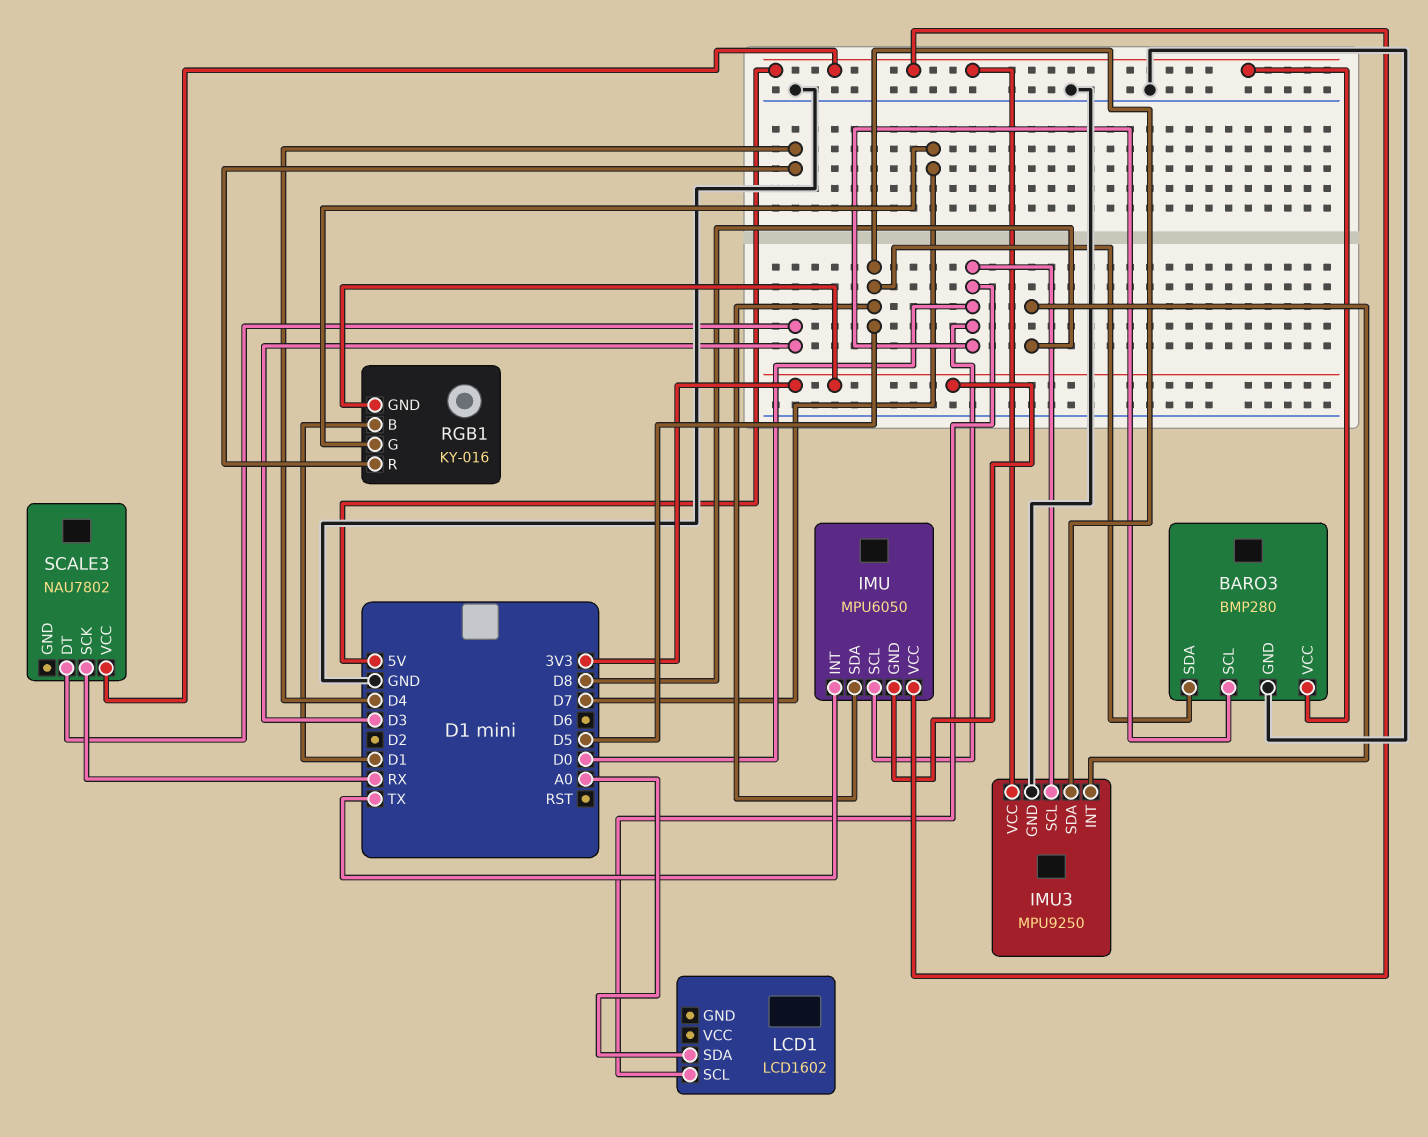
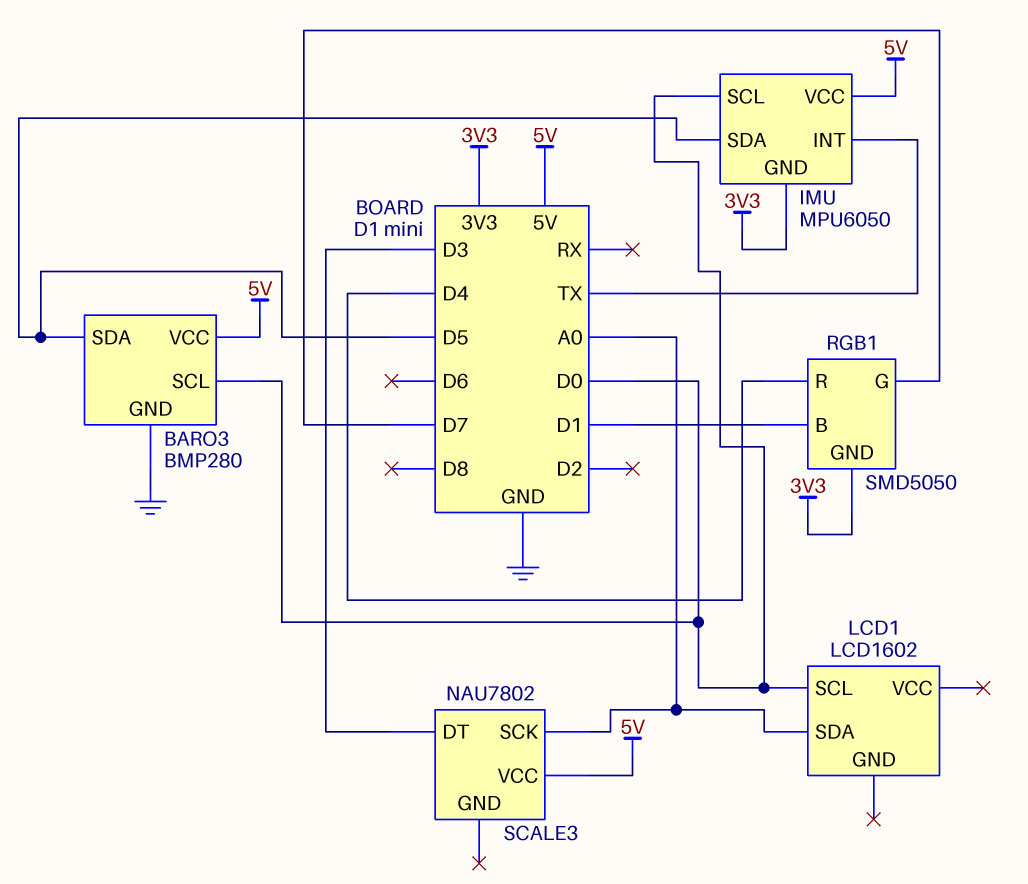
IMU3: MPU9250 -> none
IMU3 pin GND: GND -> none
IMU3 pin INT: D8 -> none
IMU3 pin SCL: D0 -> none
IMU3 pin SDA: D5 -> none
IMU3 pin VCC: 5V -> none
RGB1: KY-016 -> SMD5050
SCALE3 pin SCK: RX -> A0

